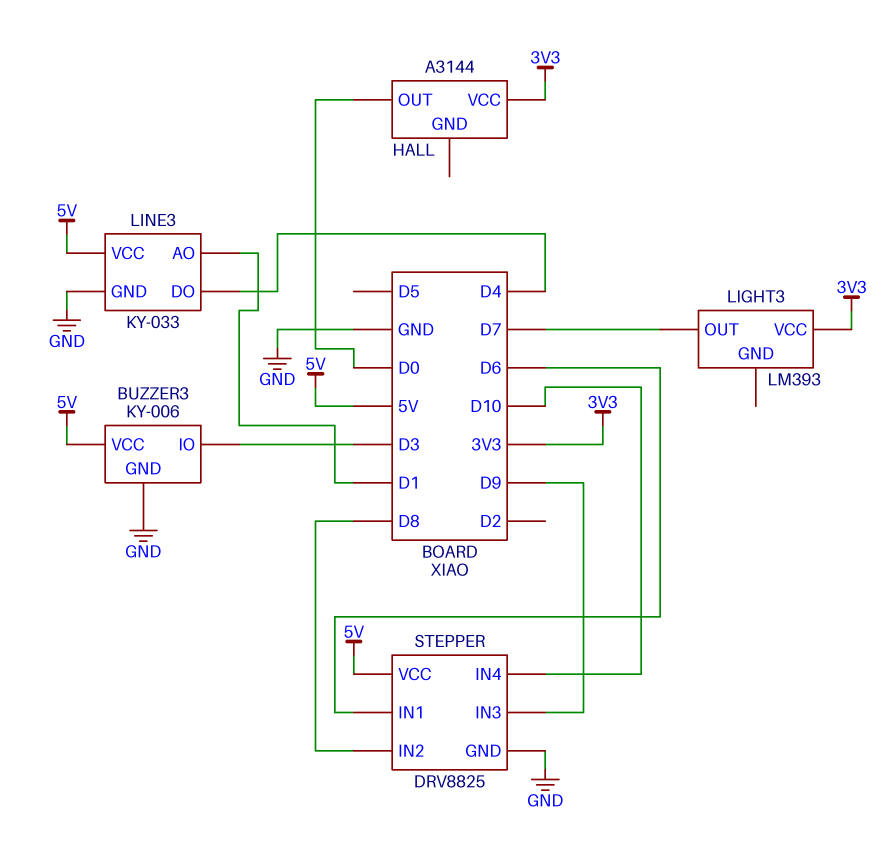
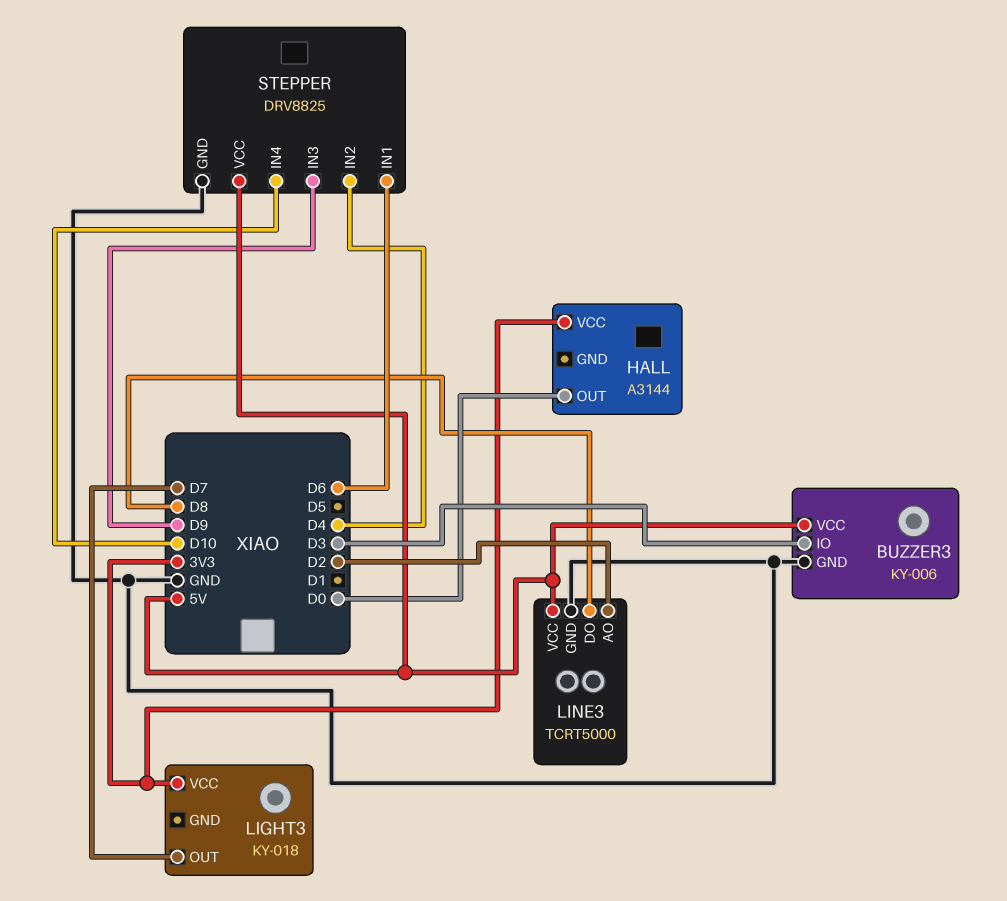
LIGHT3: LM393 -> KY-018
LINE3: KY-033 -> TCRT5000
LINE3 pin AO: D1 -> D2
LINE3 pin DO: D4 -> D8
STEPPER pin IN2: D8 -> D4

